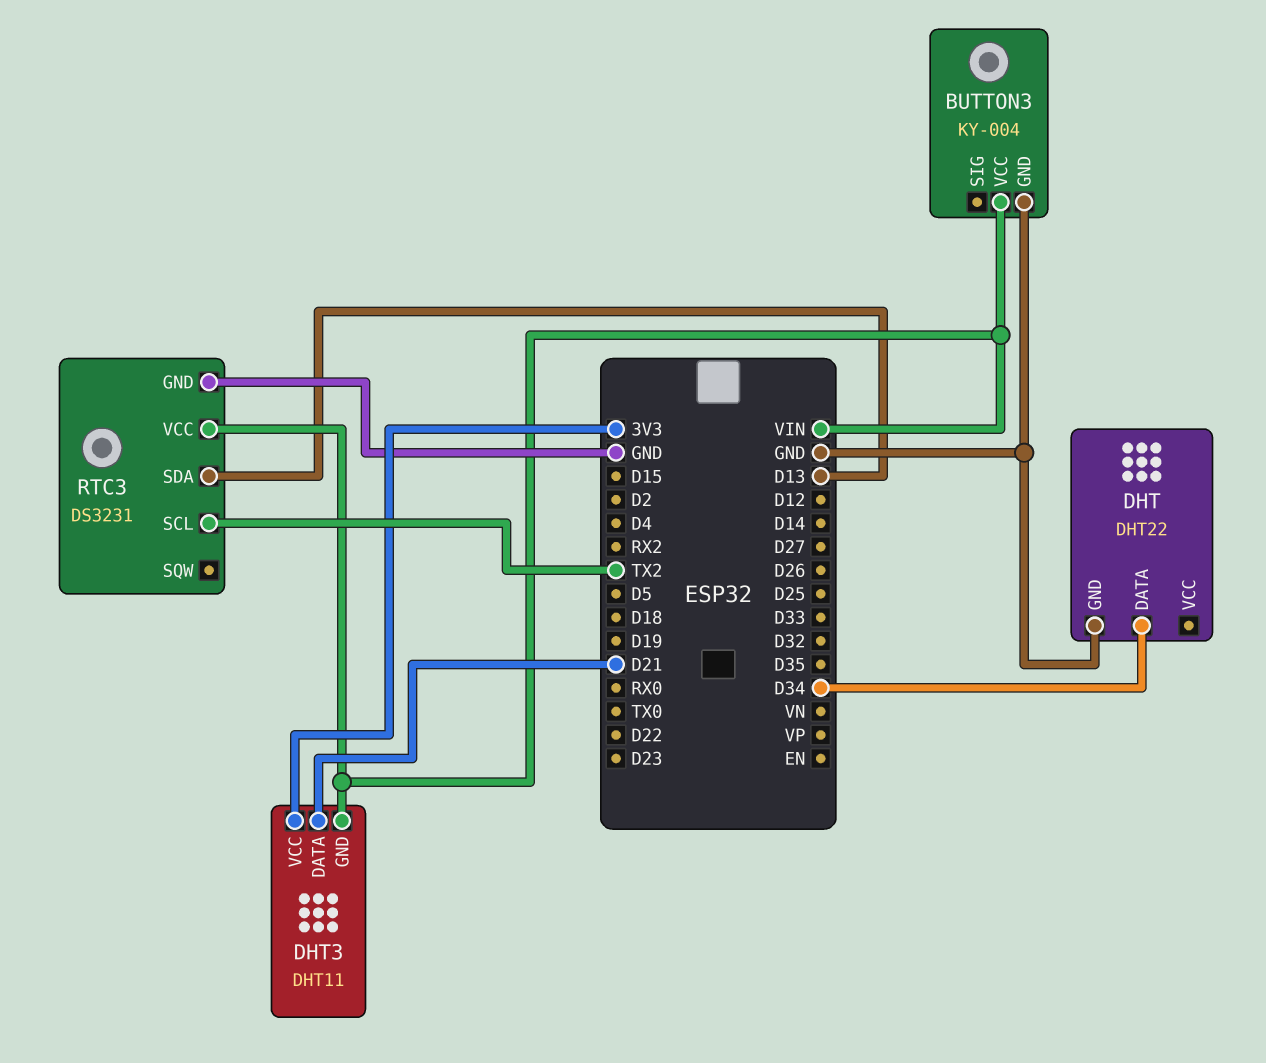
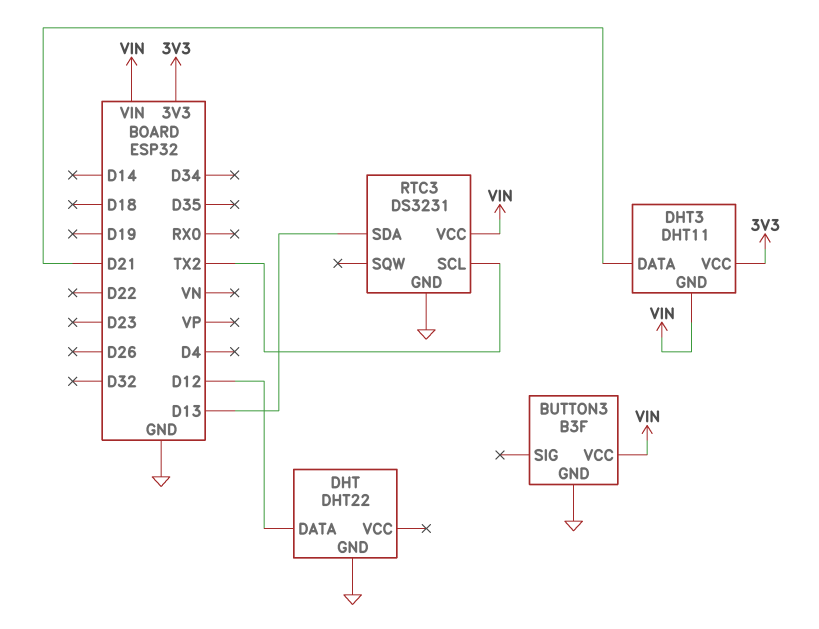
BUTTON3: KY-004 -> B3F
DHT pin DATA: D34 -> D12

